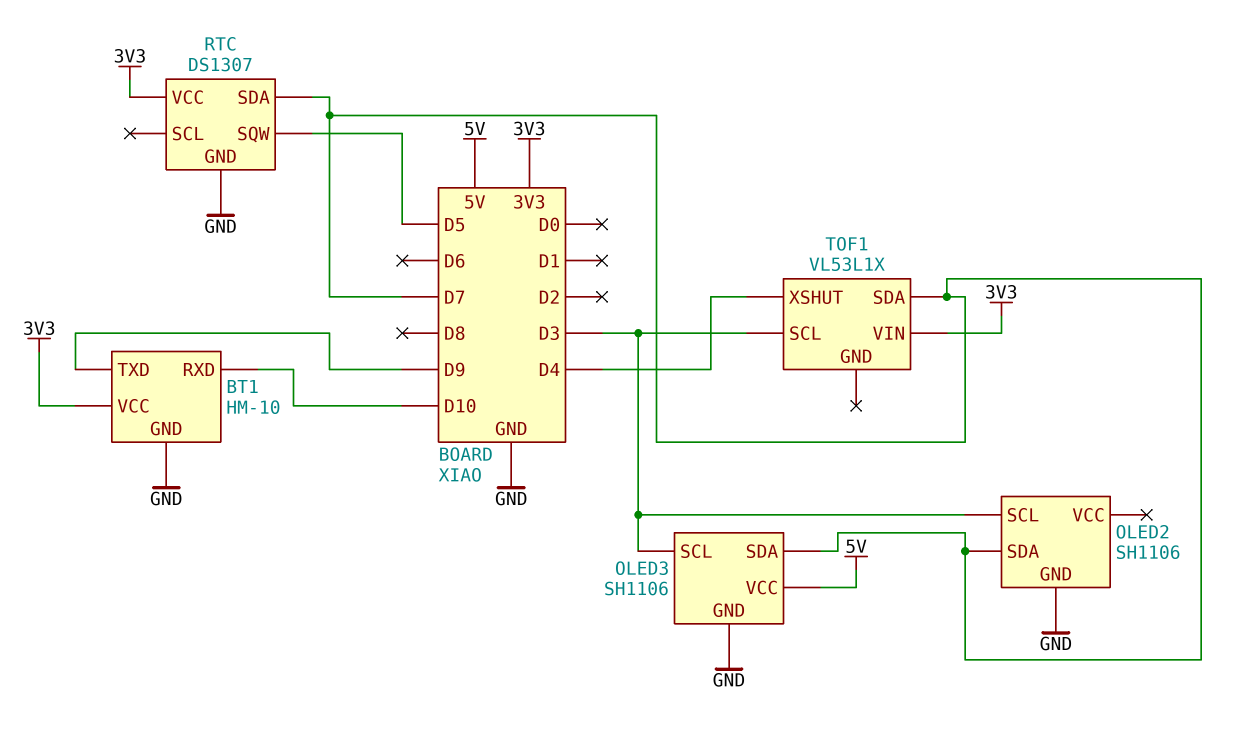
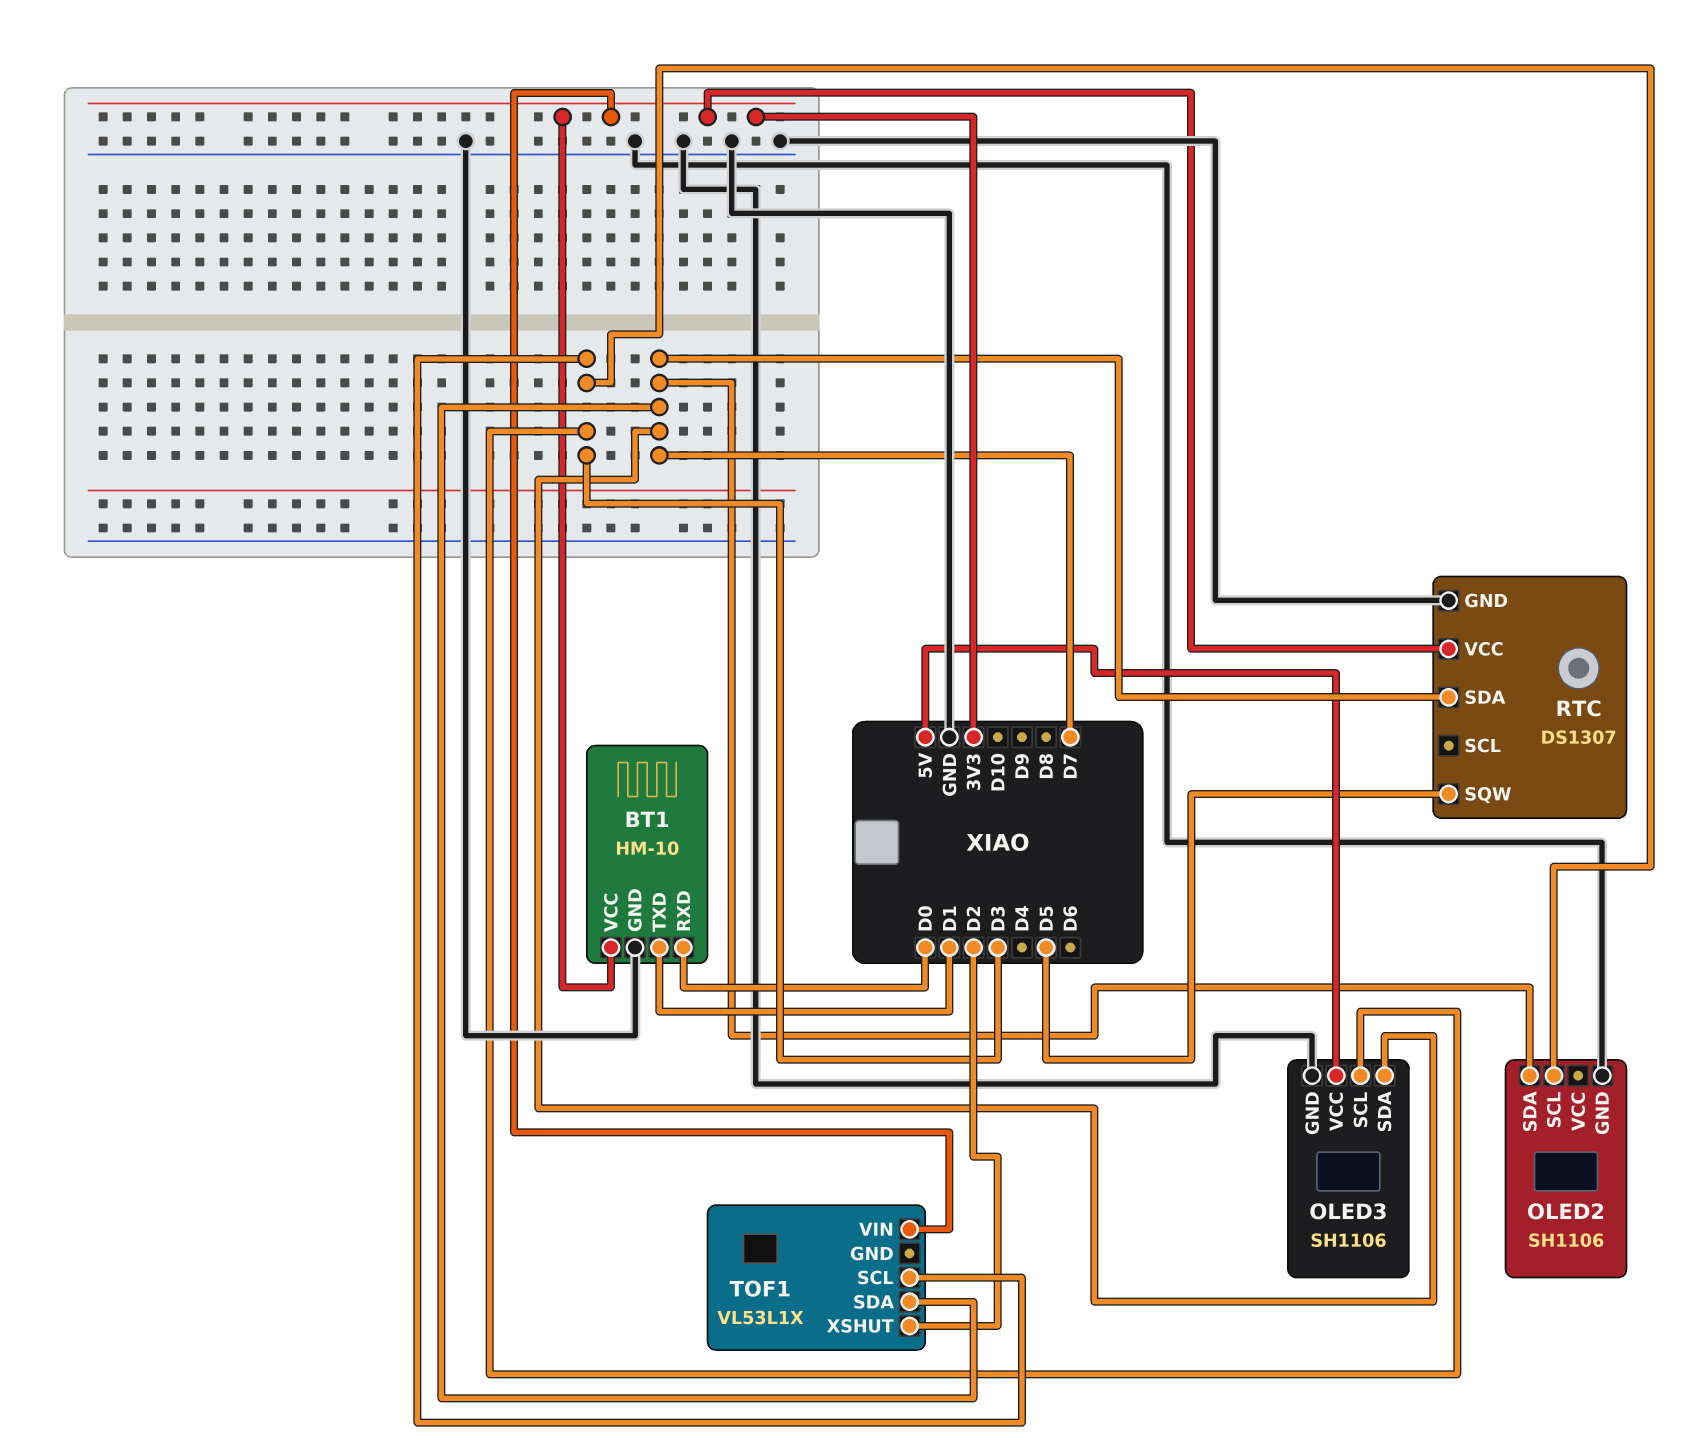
BT1 pin RXD: D10 -> D0
BT1 pin TXD: D9 -> D1
TOF1 pin XSHUT: D4 -> D2

